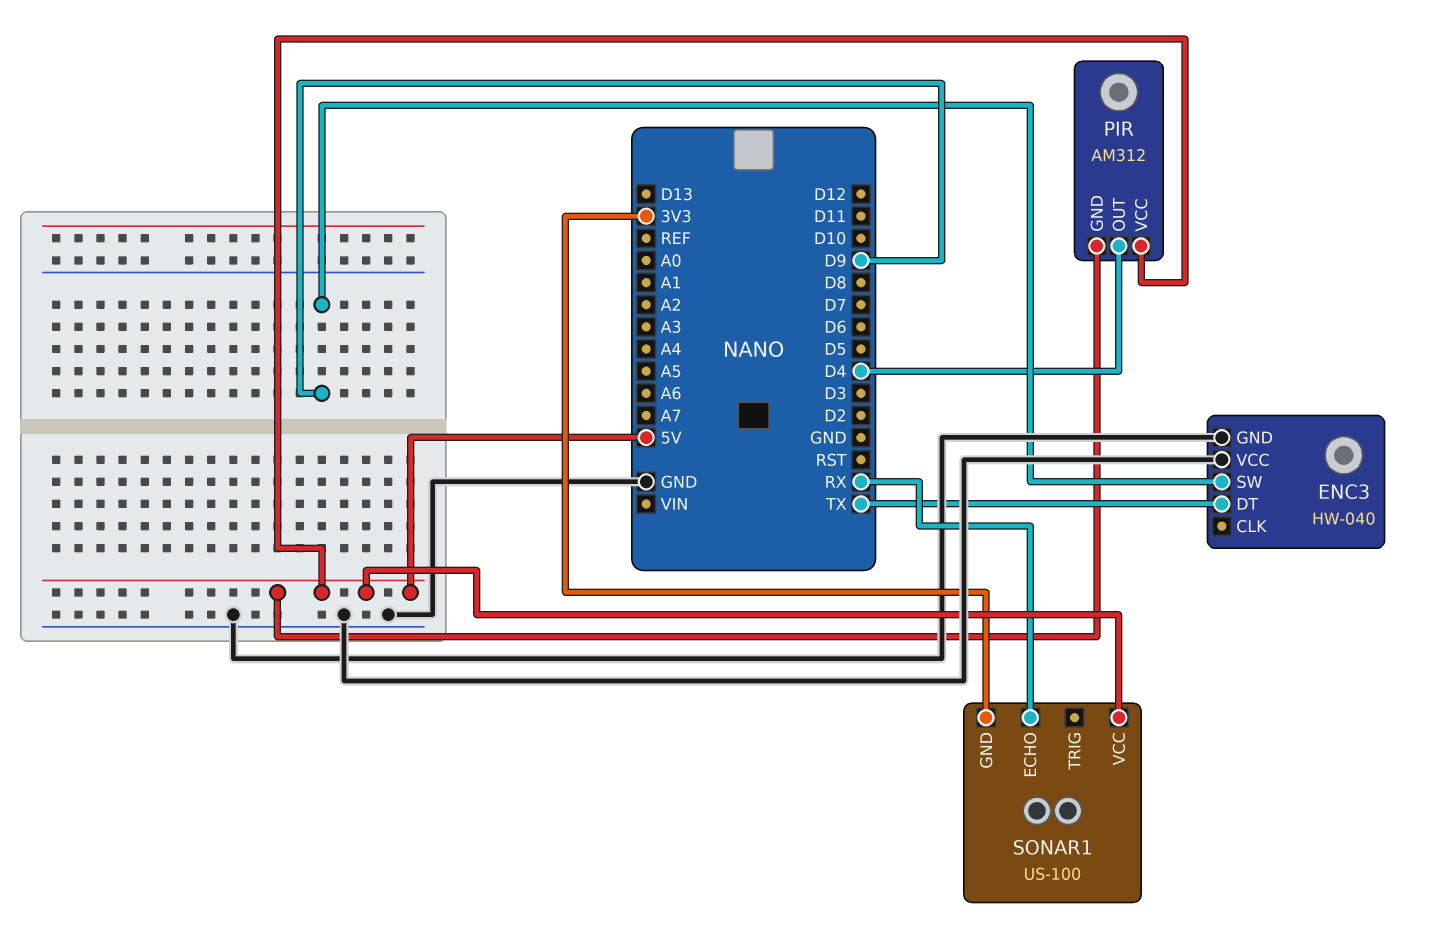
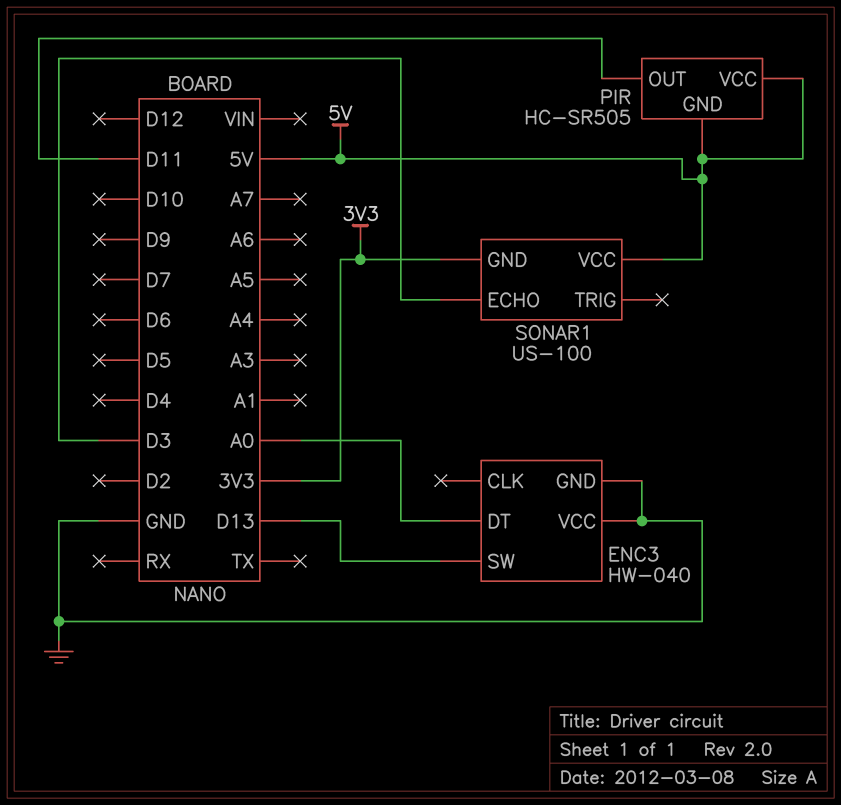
ENC3 pin DT: TX -> A0
ENC3 pin SW: D9 -> D13
PIR: AM312 -> HC-SR505
PIR pin OUT: D4 -> D11
SONAR1 pin ECHO: RX -> D3

